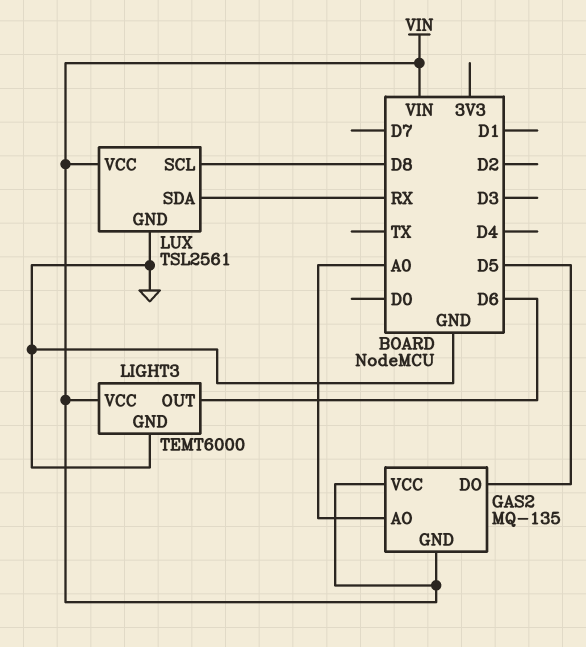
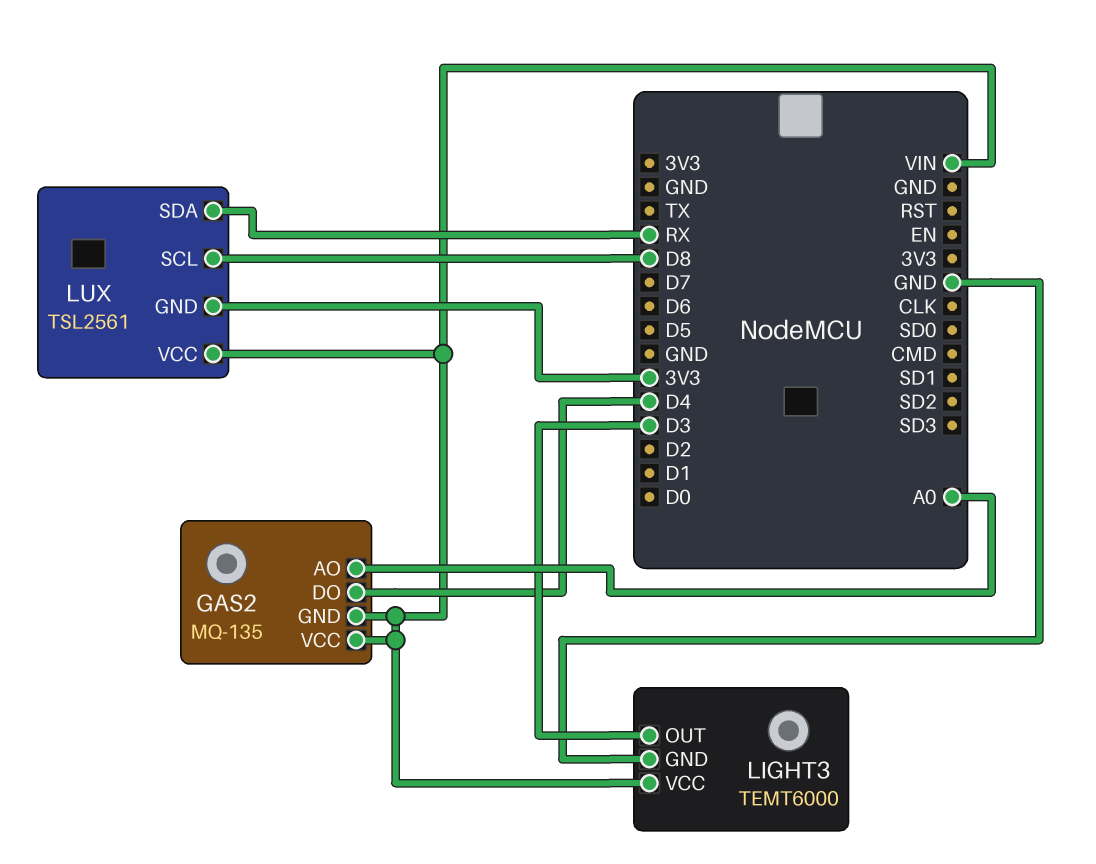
GAS2 pin DO: D5 -> D4
LIGHT3 pin OUT: D6 -> D3
LUX pin GND: GND -> 3V3

